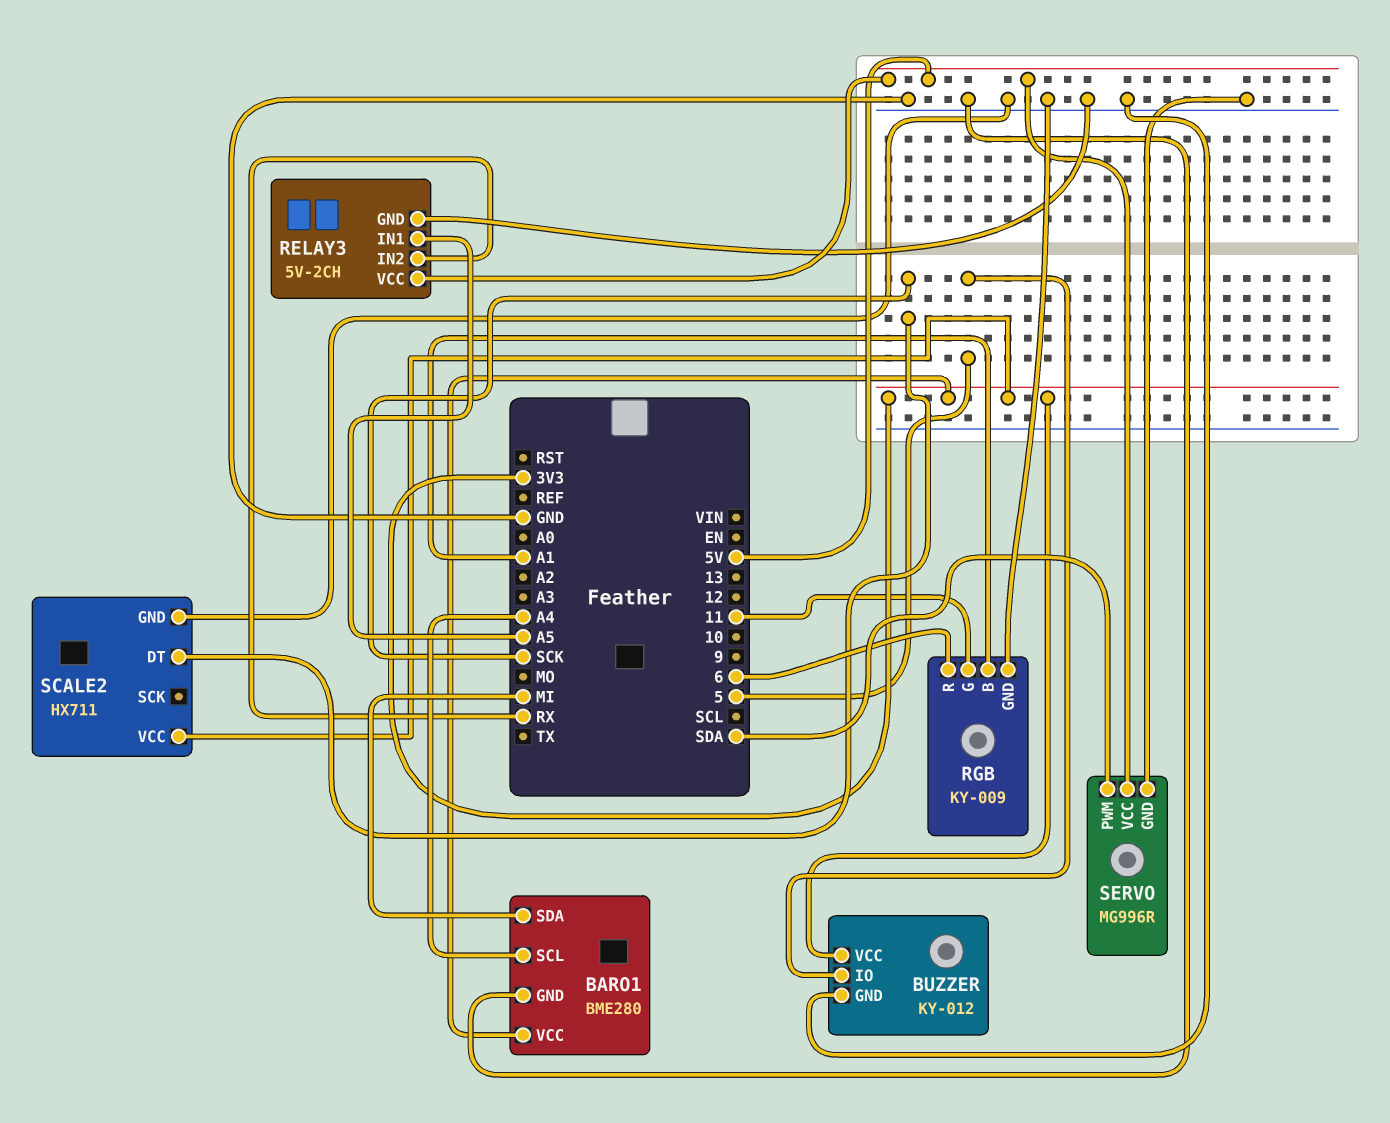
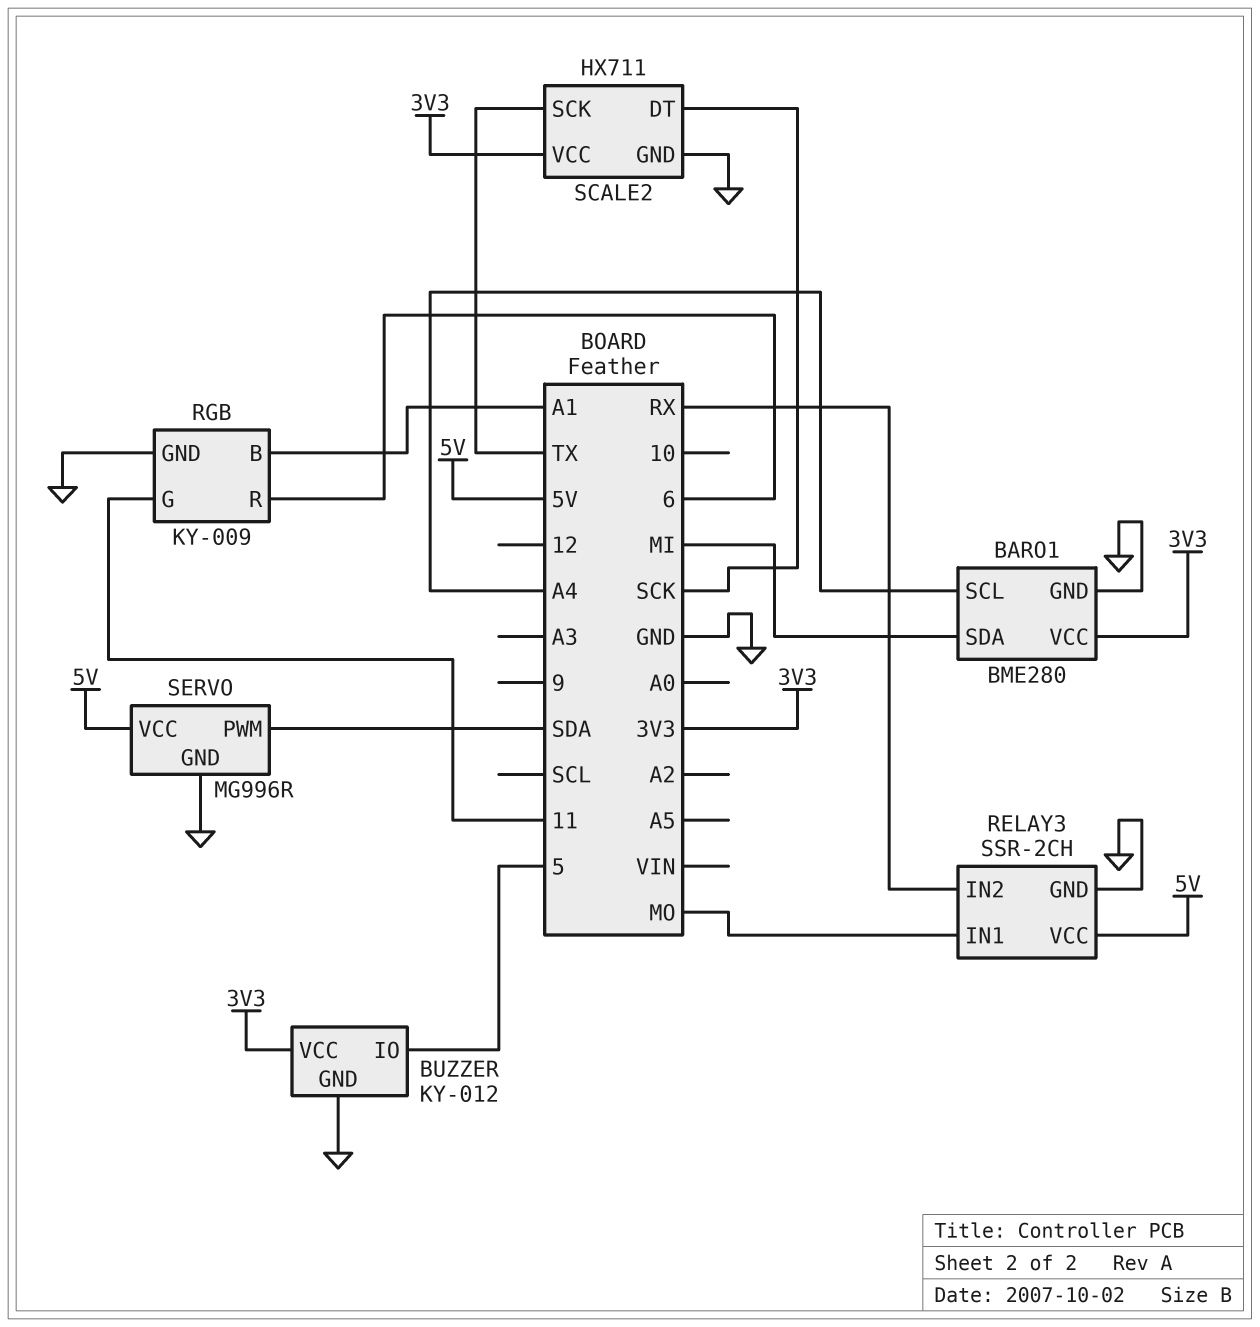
RELAY3: 5V-2CH -> SSR-2CH
RELAY3 pin IN1: A5 -> MO
SCALE2 pin SCK: none -> TX

